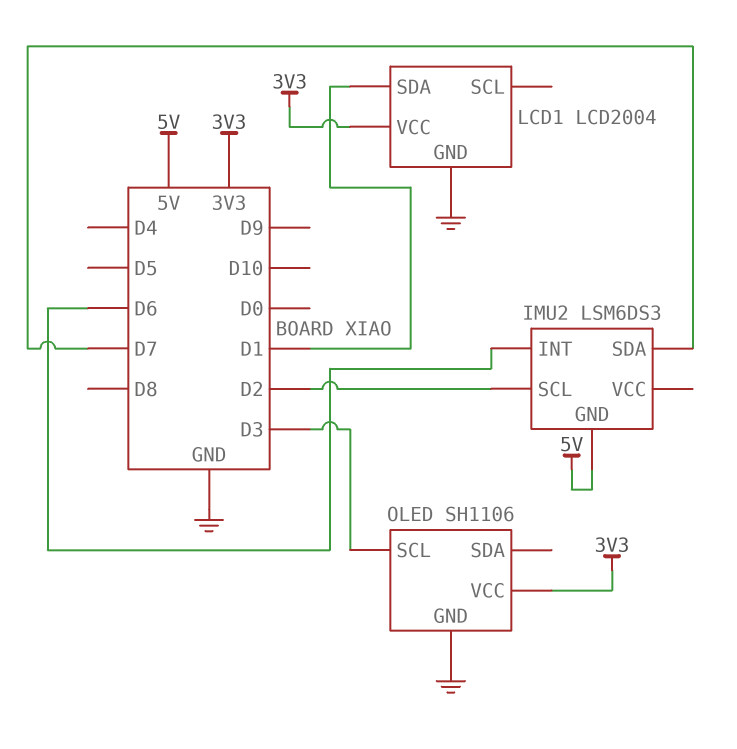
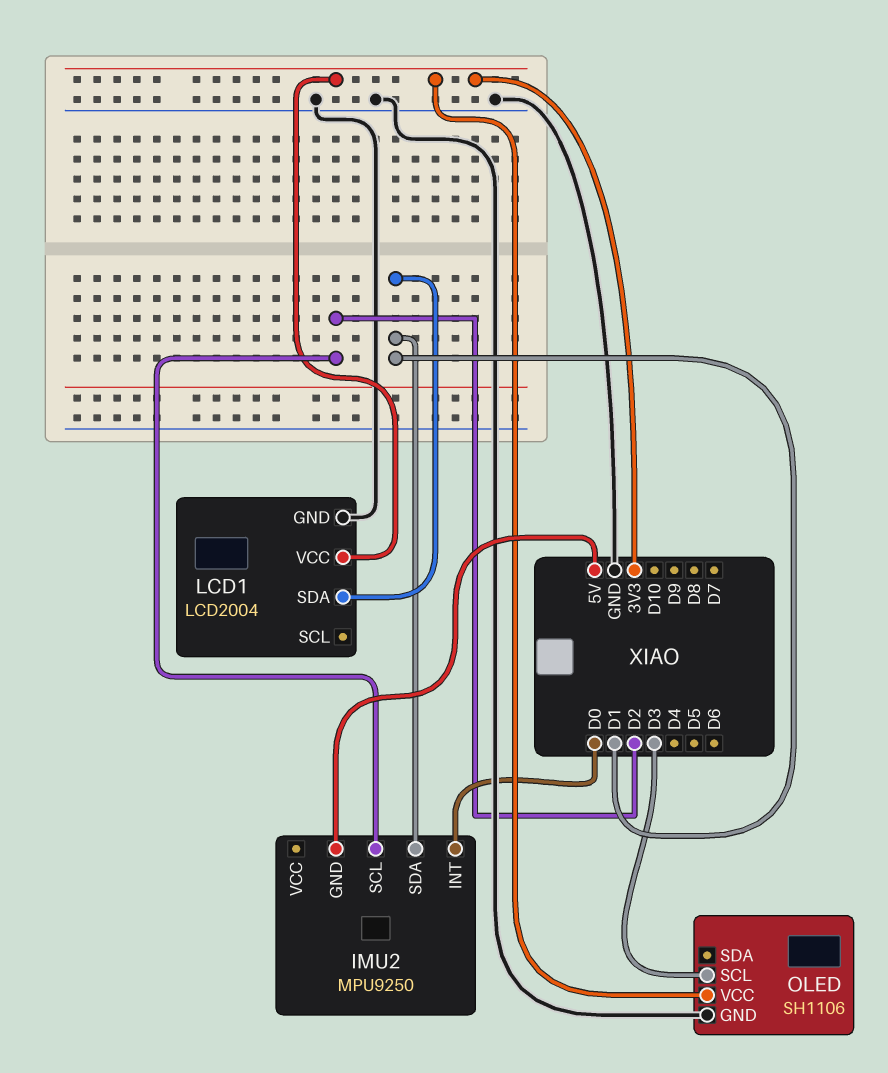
IMU2: LSM6DS3 -> MPU9250
IMU2 pin INT: D6 -> D0
IMU2 pin SDA: D7 -> D1

